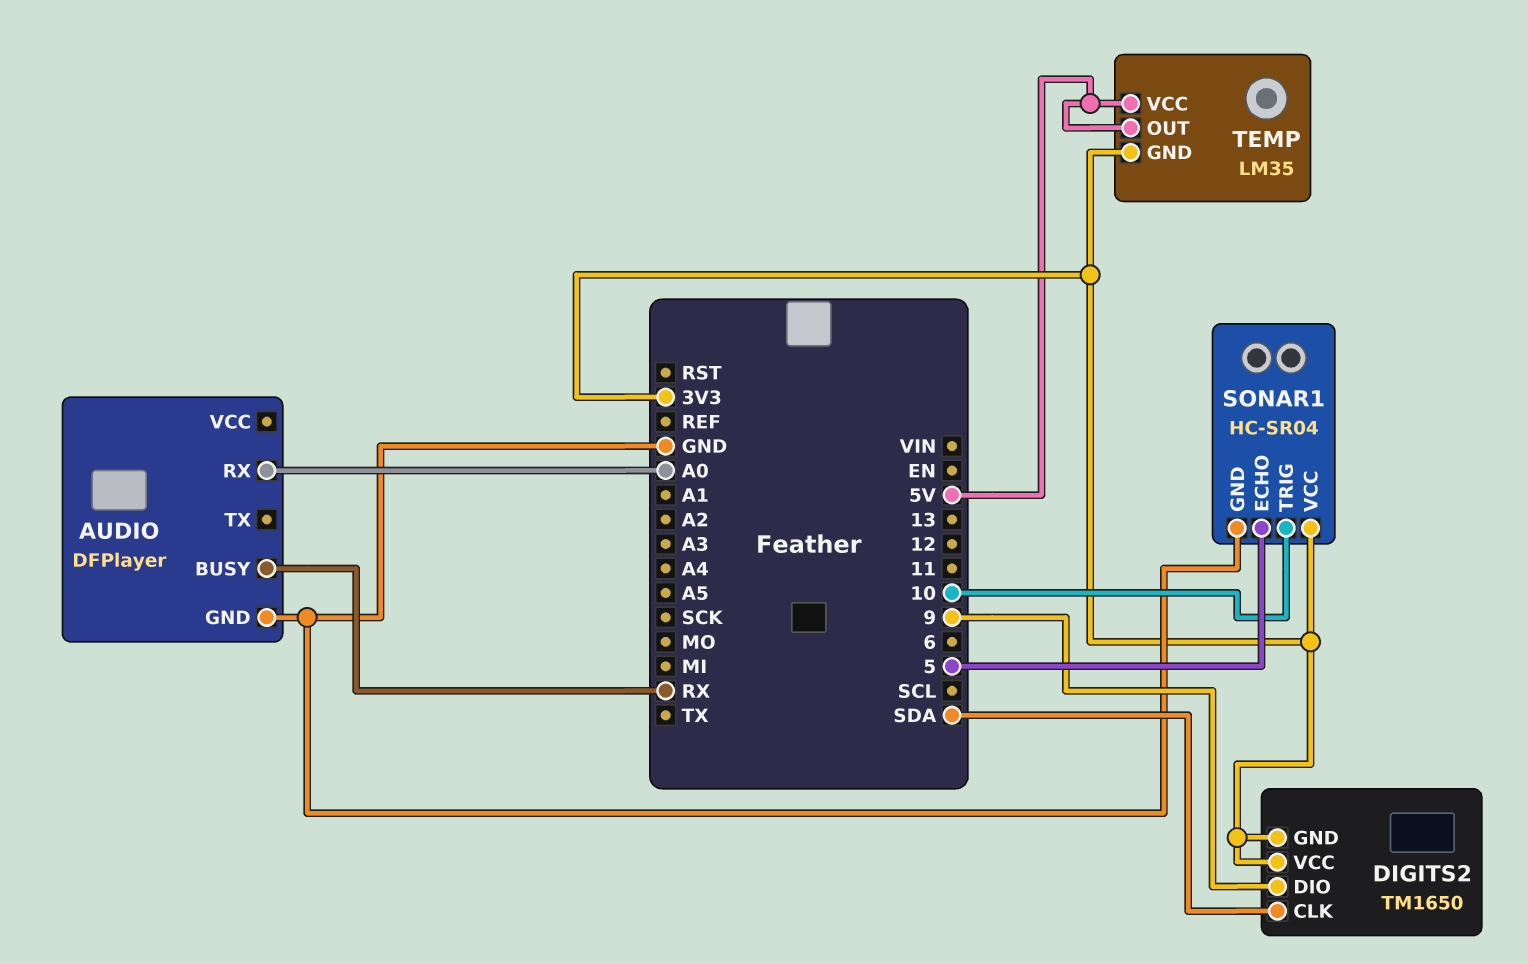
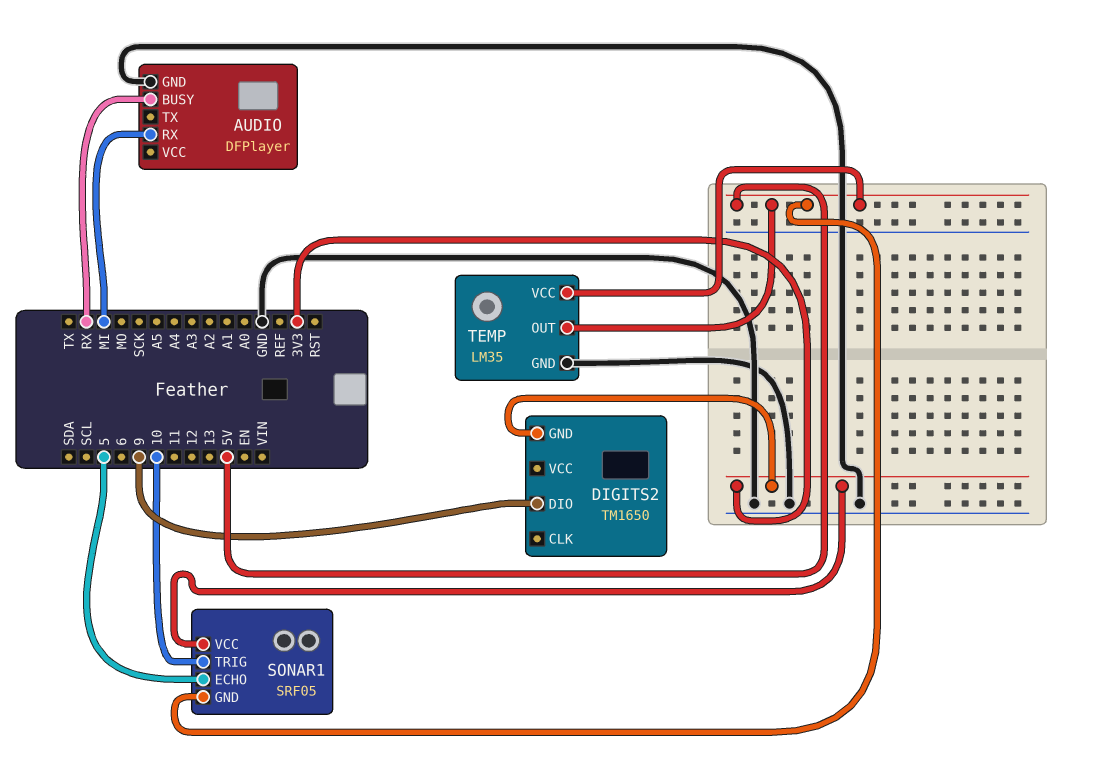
AUDIO pin RX: A0 -> MI
DIGITS2 pin CLK: SDA -> none
DIGITS2 pin VCC: 3V3 -> none
SONAR1: HC-SR04 -> SRF05
SONAR1 pin GND: GND -> 5V
TEMP pin GND: 3V3 -> GND

